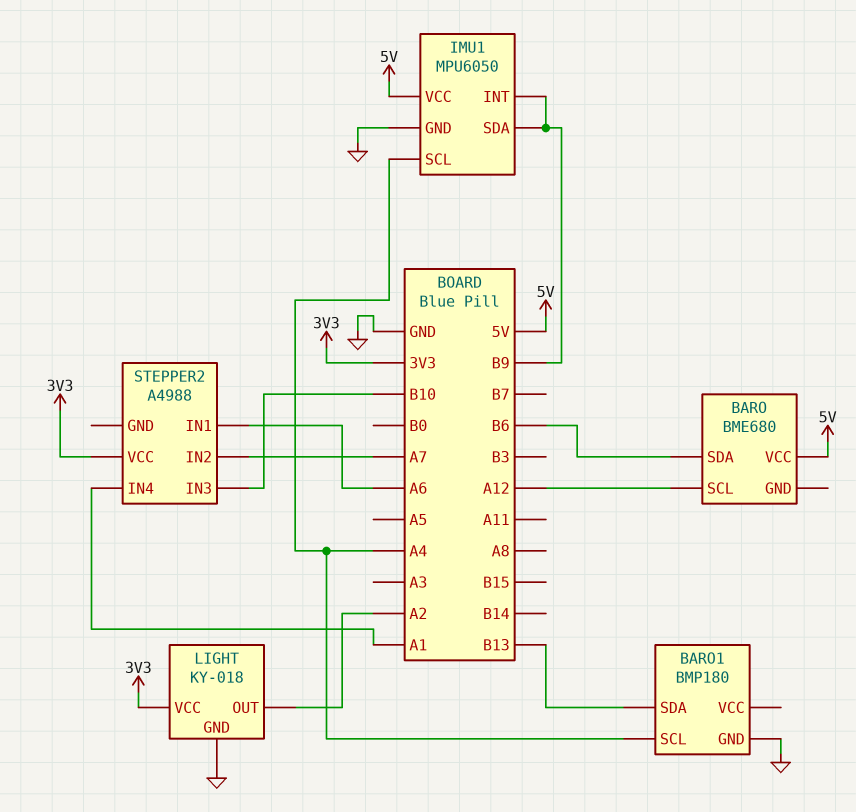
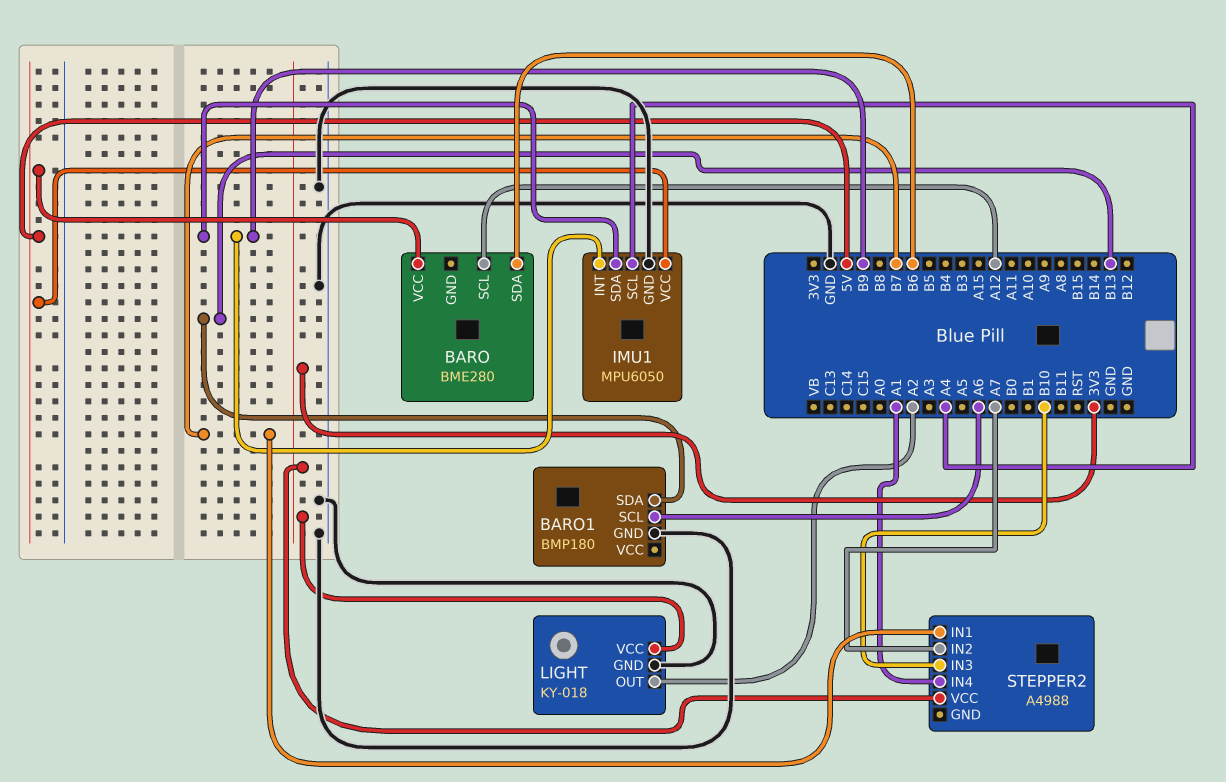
BARO: BME680 -> BME280
BARO1 pin SCL: A4 -> A6
STEPPER2 pin IN1: A6 -> B7

